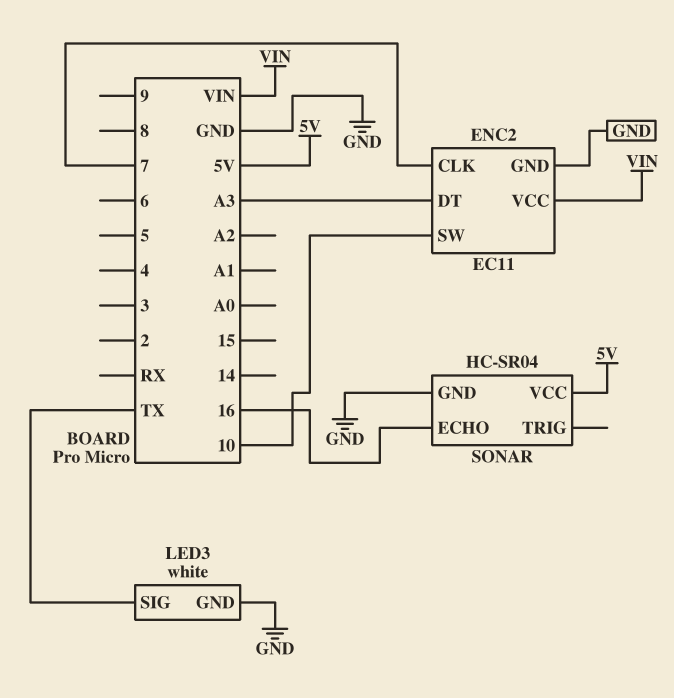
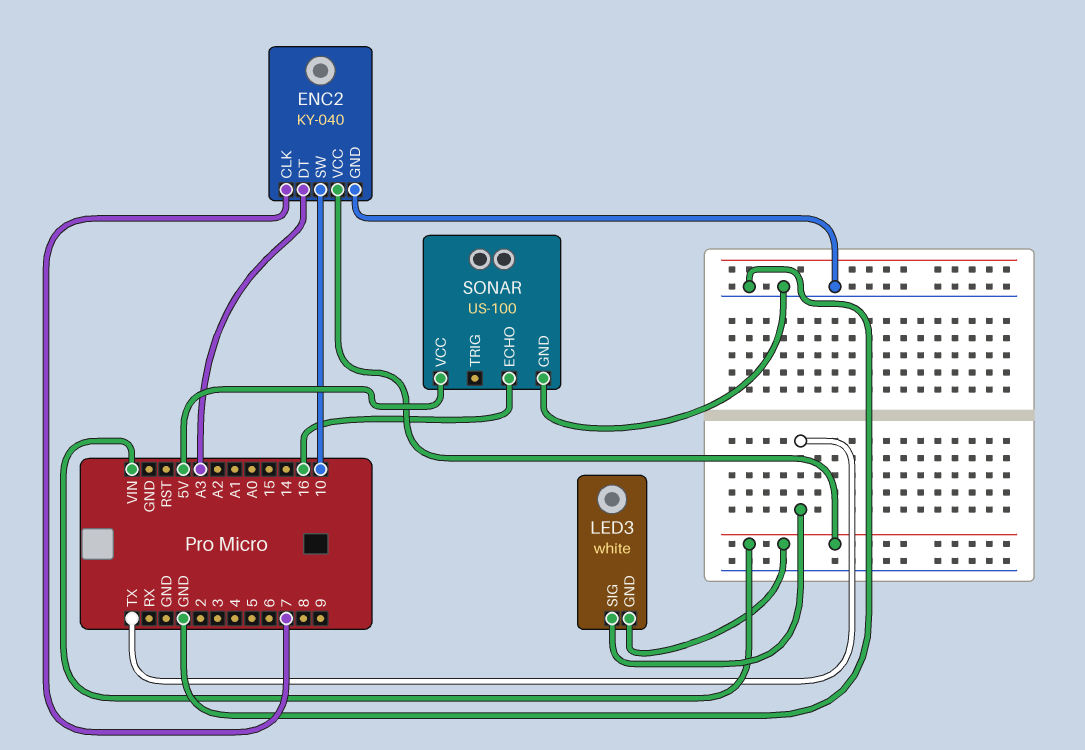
ENC2: EC11 -> KY-040
LED3 pin GND: GND -> VIN
SONAR: HC-SR04 -> US-100

